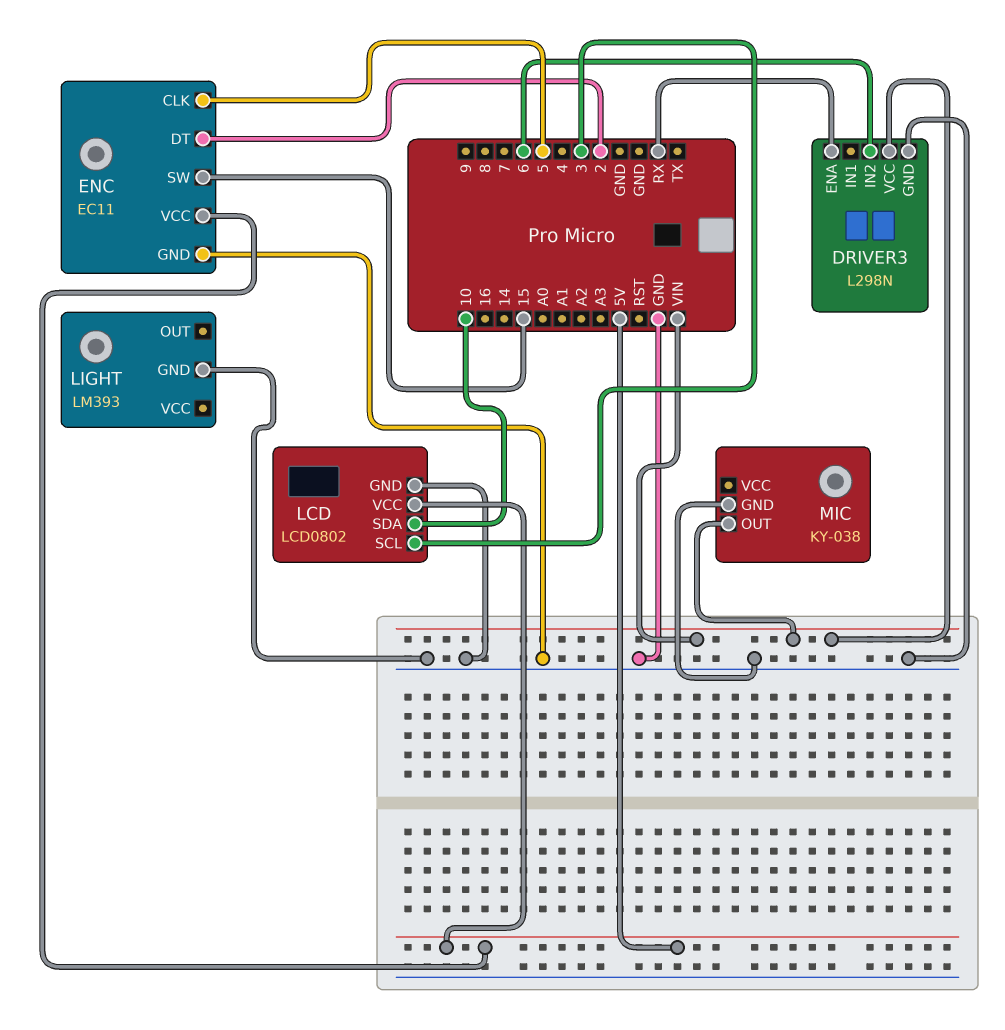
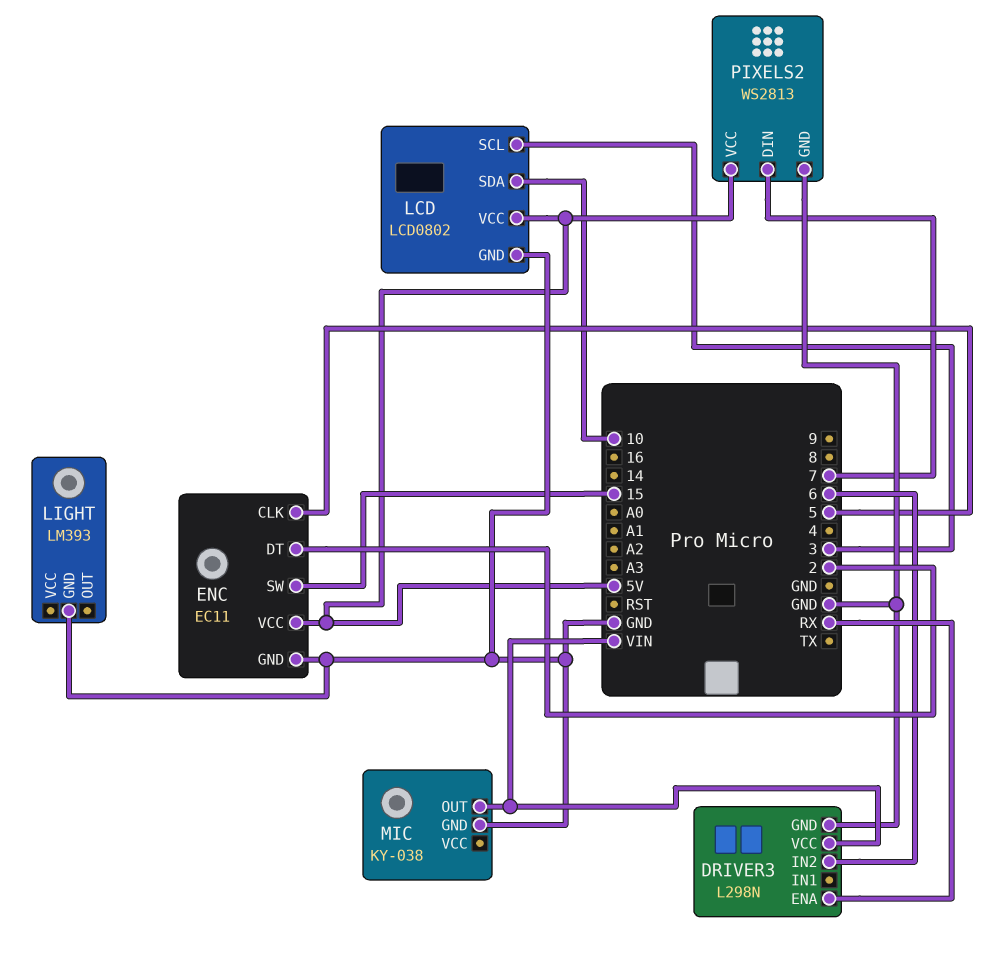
PIXELS2: none -> WS2813
PIXELS2 pin DIN: none -> 7
PIXELS2 pin GND: none -> GND
PIXELS2 pin VCC: none -> 5V

